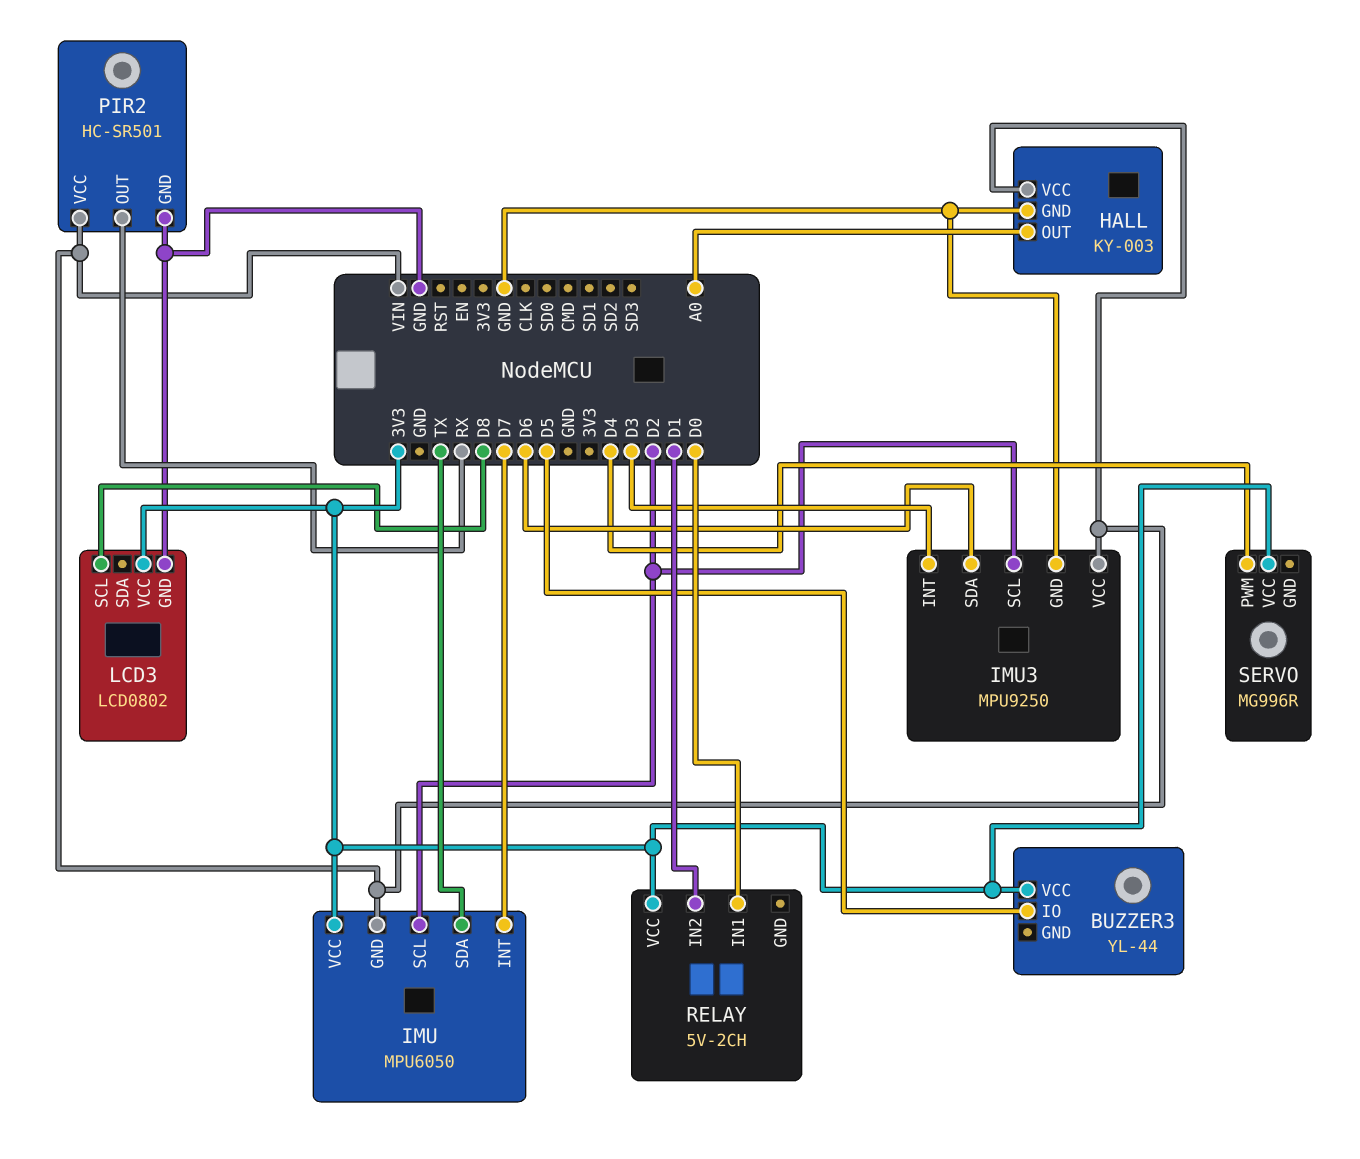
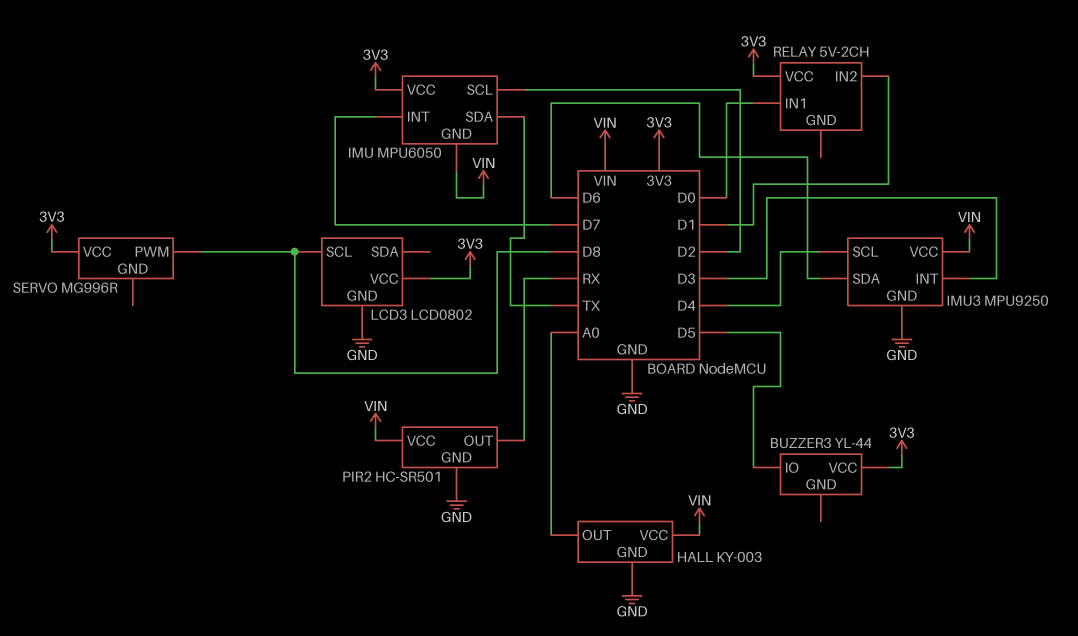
IMU3 pin SCL: D2 -> D4
SERVO pin PWM: D4 -> D8

